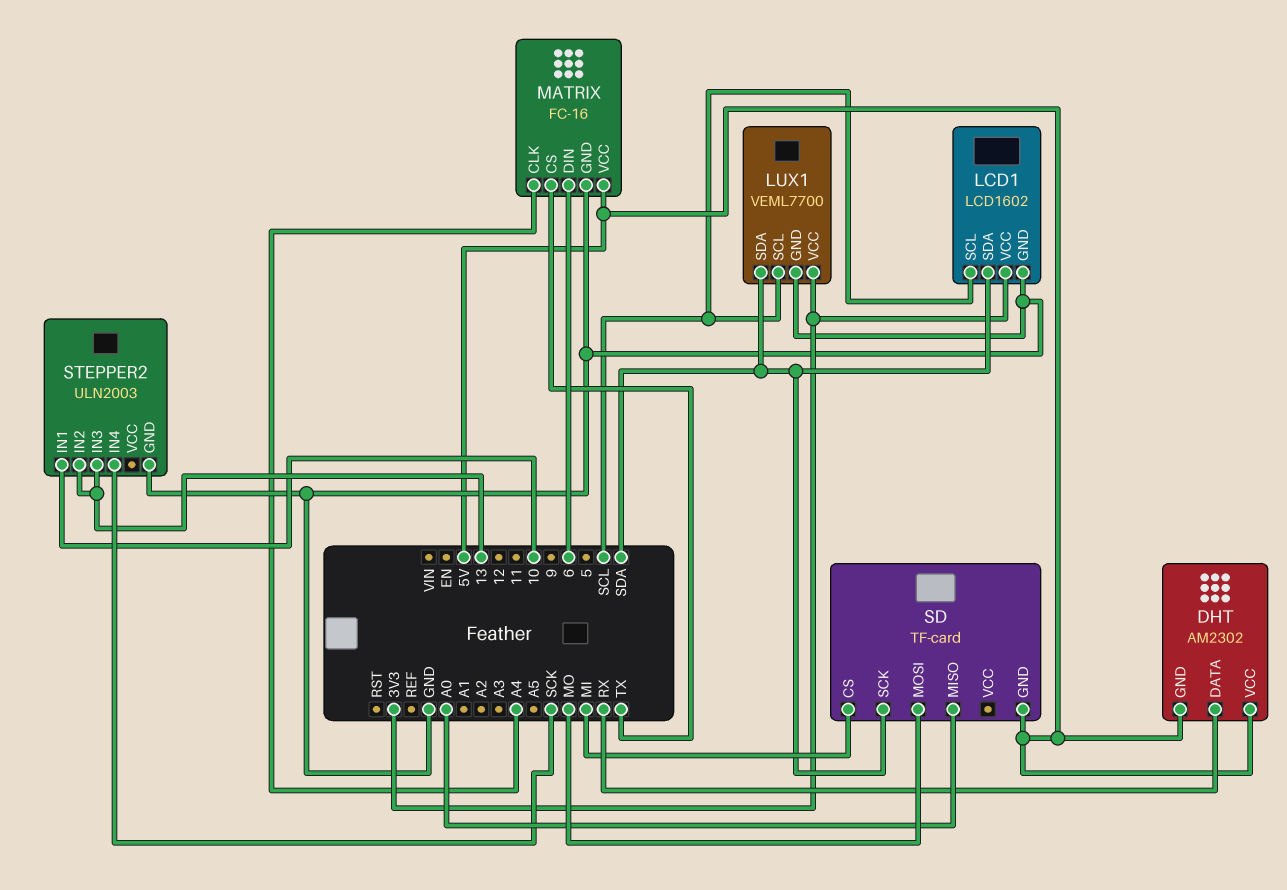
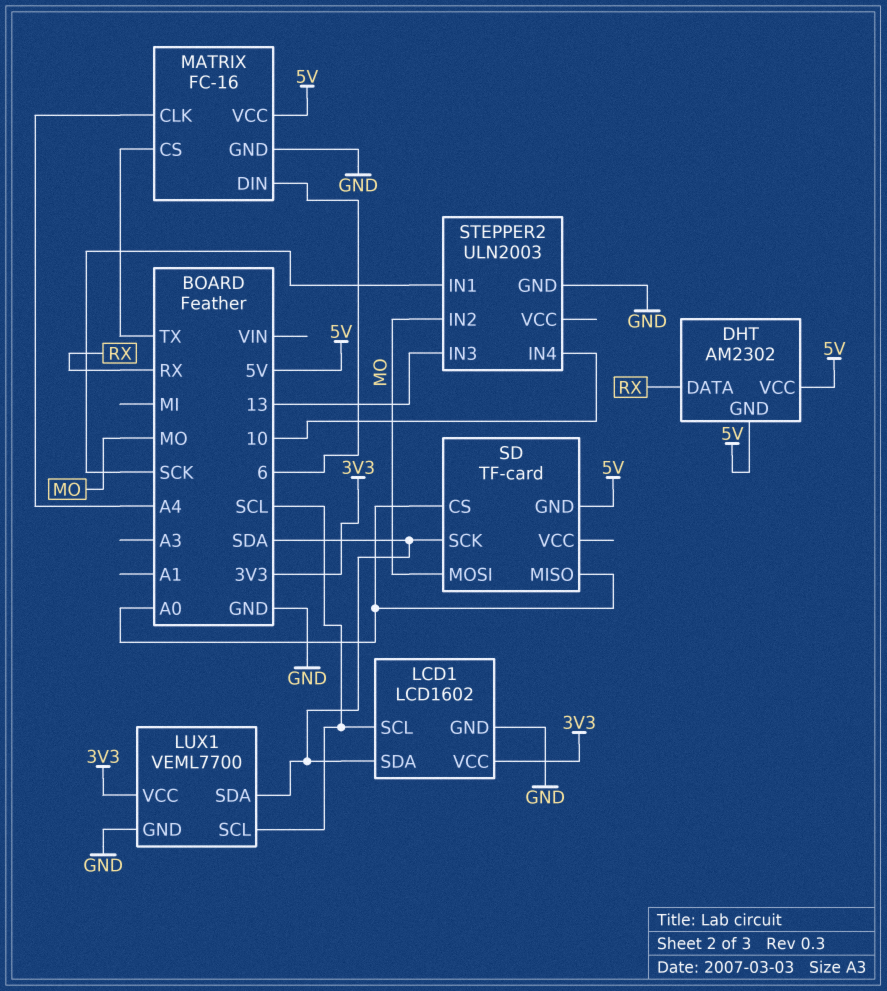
SD pin CS: MI -> A0
STEPPER2 pin IN1: 10 -> SCK
STEPPER2 pin IN2: 13 -> MO
STEPPER2 pin IN4: SCK -> 10

